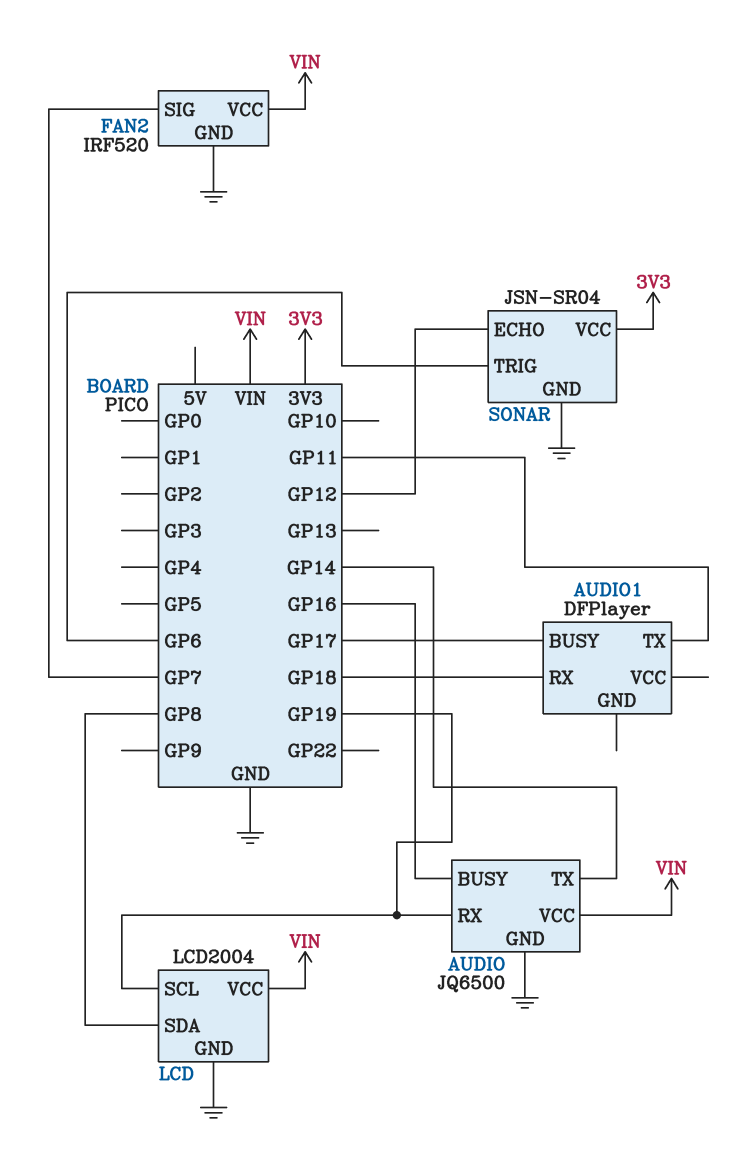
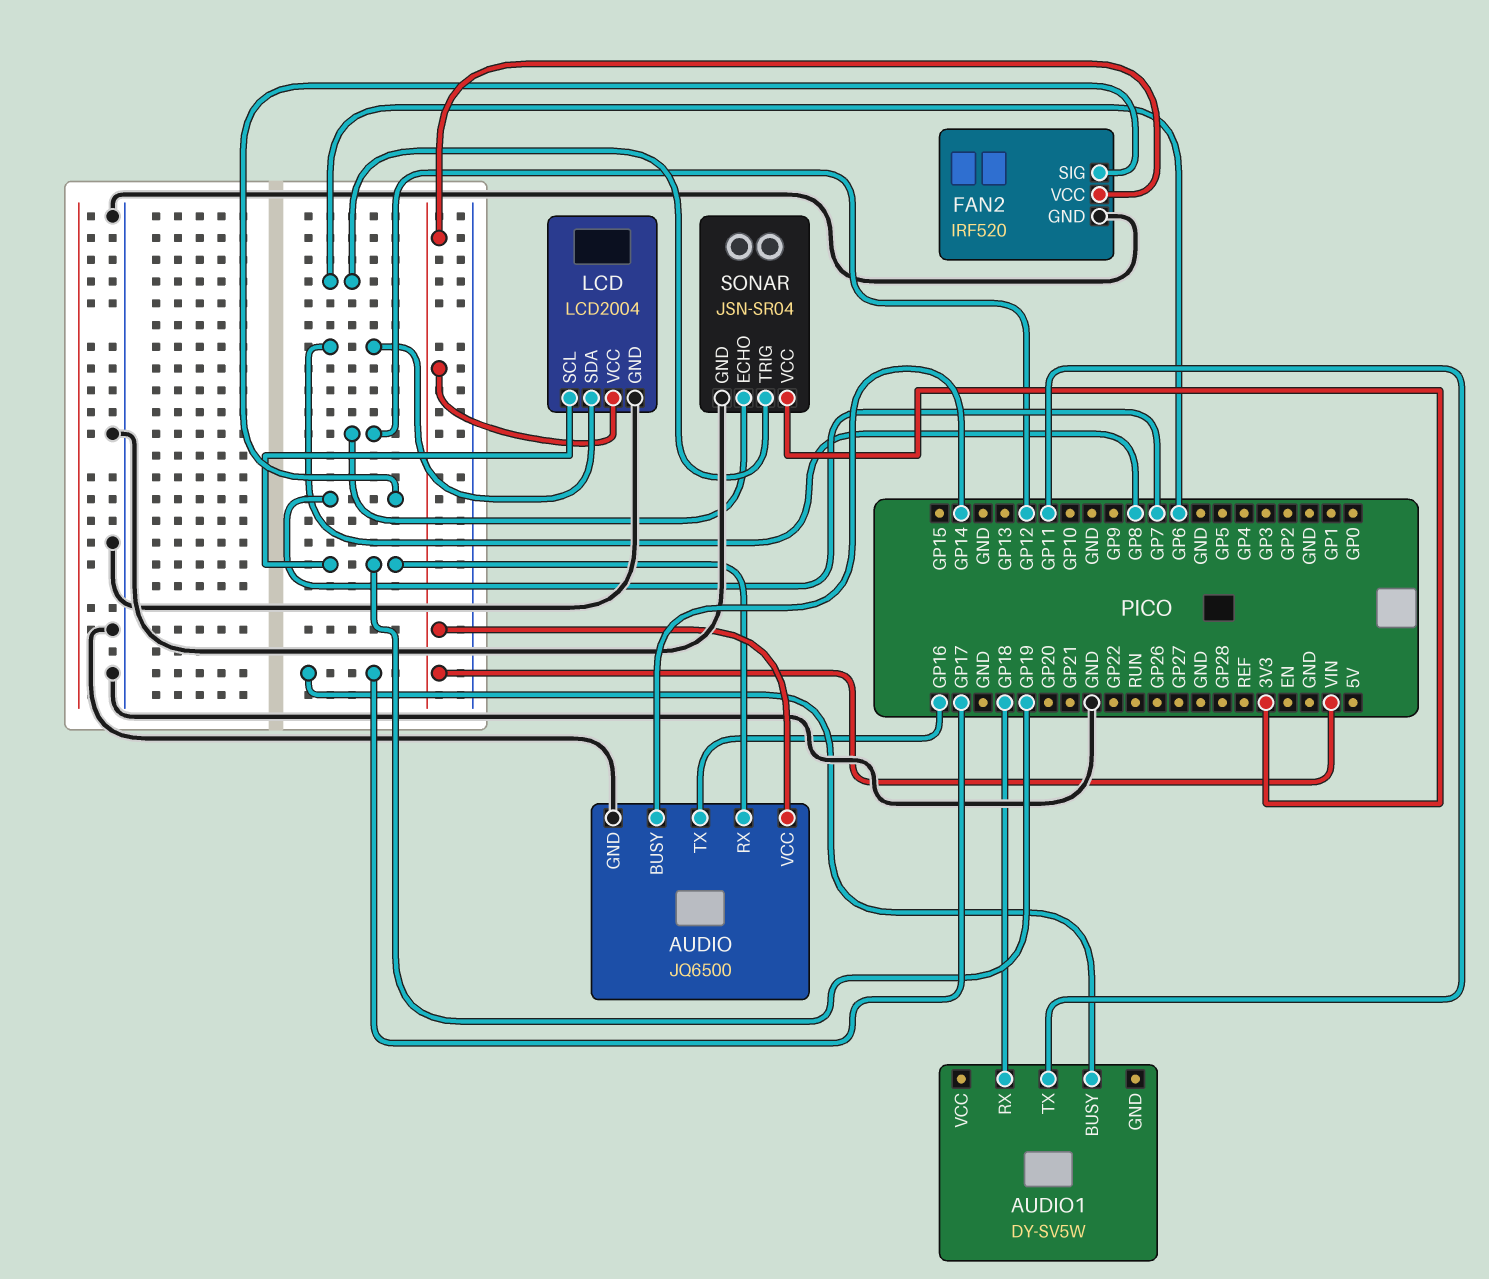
AUDIO pin BUSY: GP16 -> GP14
AUDIO pin TX: GP14 -> GP16
AUDIO1: DFPlayer -> DY-SV5W

